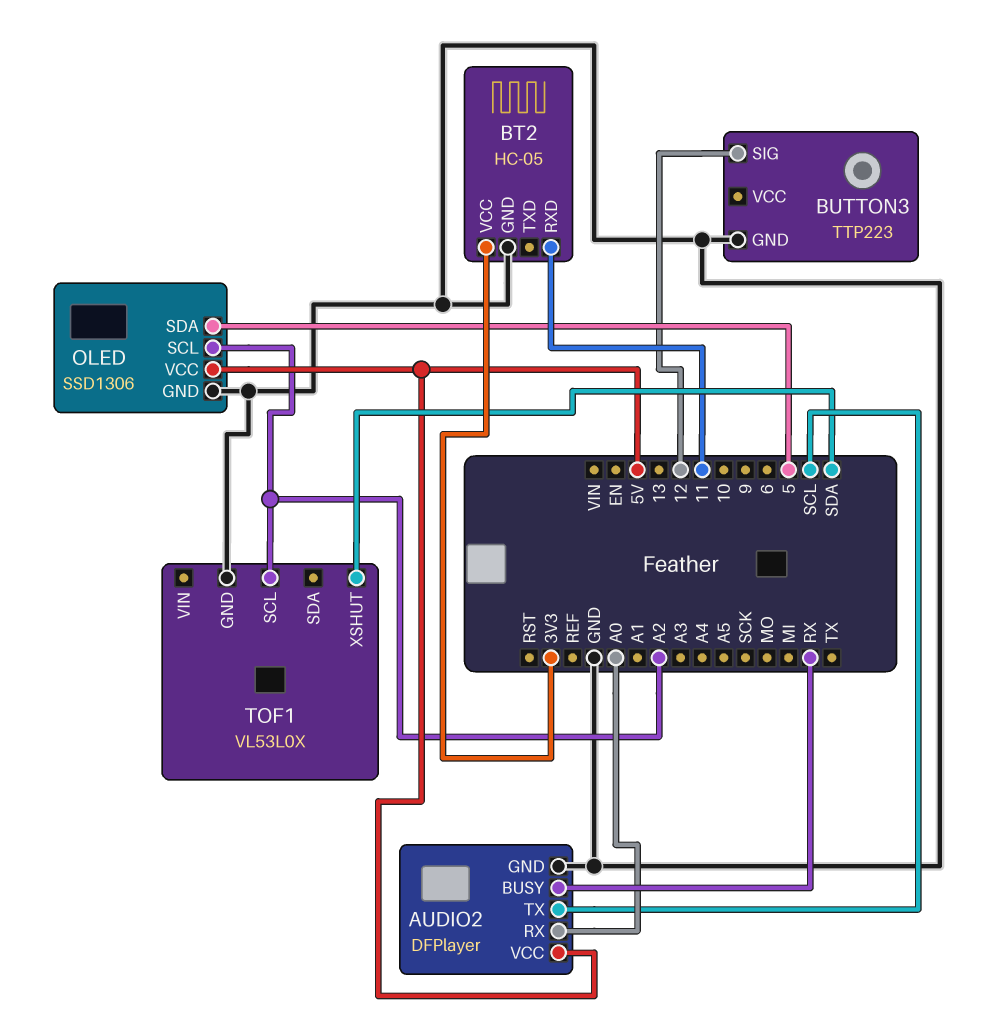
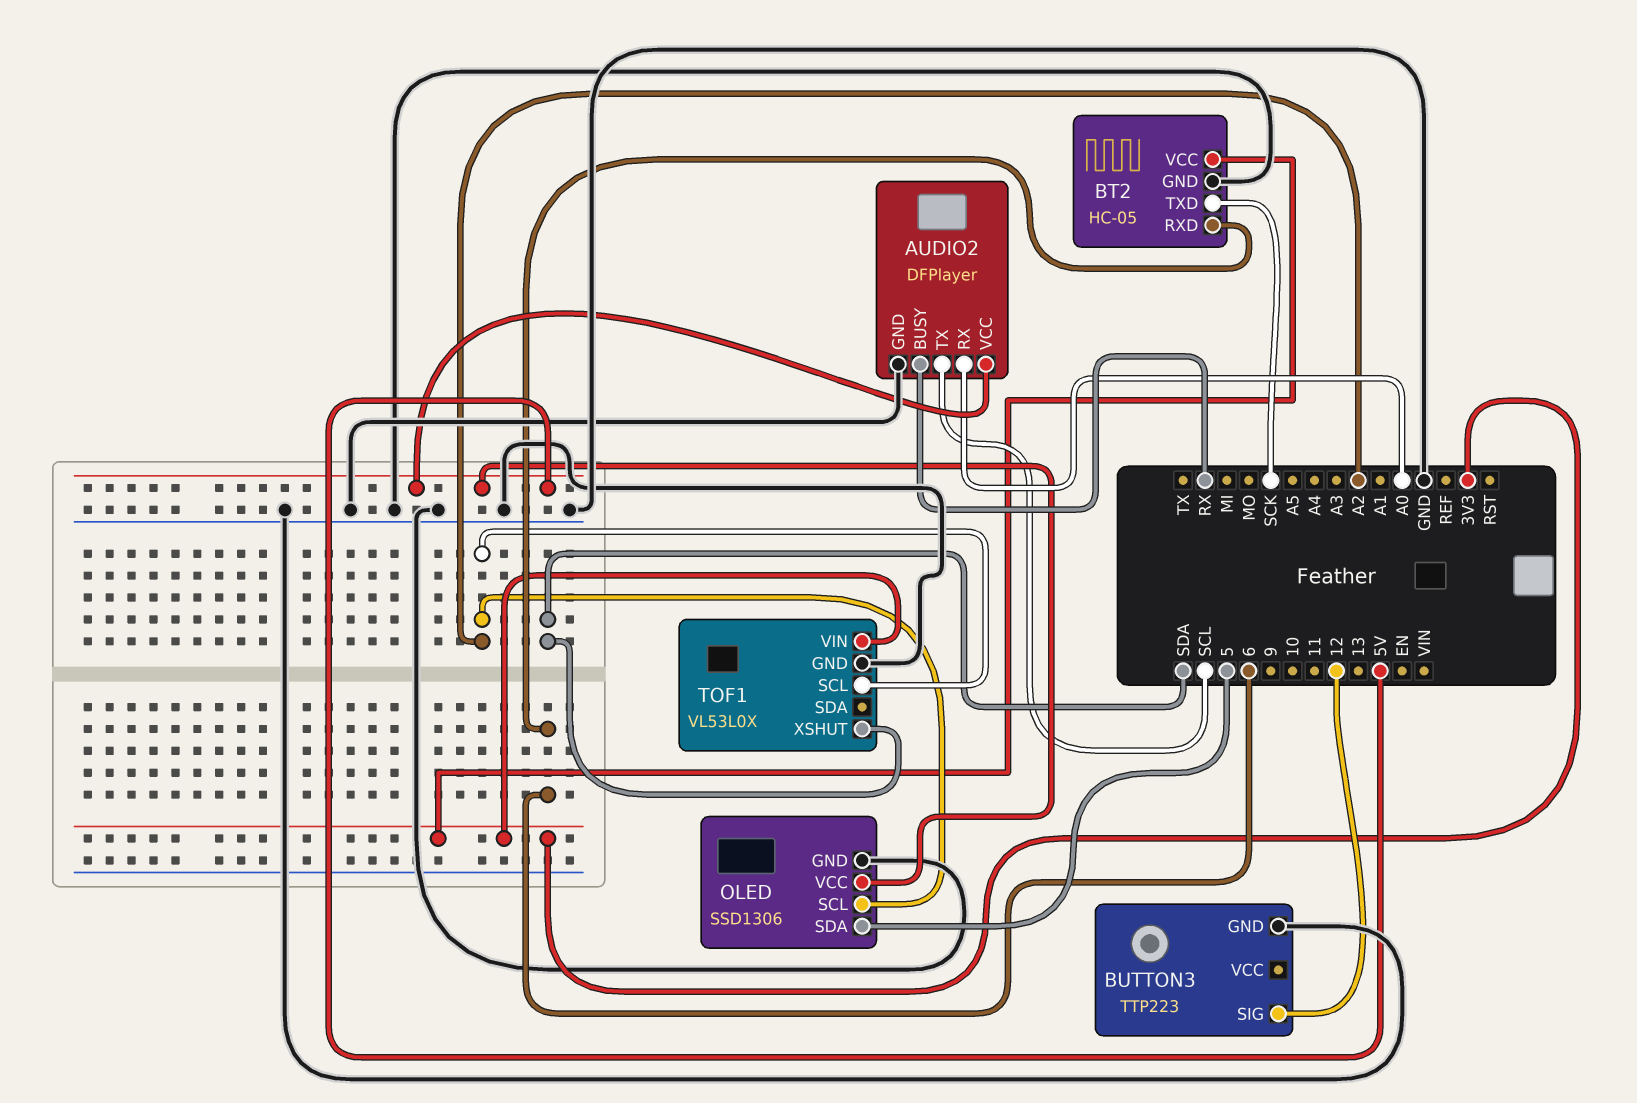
BT2 pin RXD: 11 -> 6
BT2 pin TXD: none -> SCK
TOF1 pin VIN: none -> 3V3

